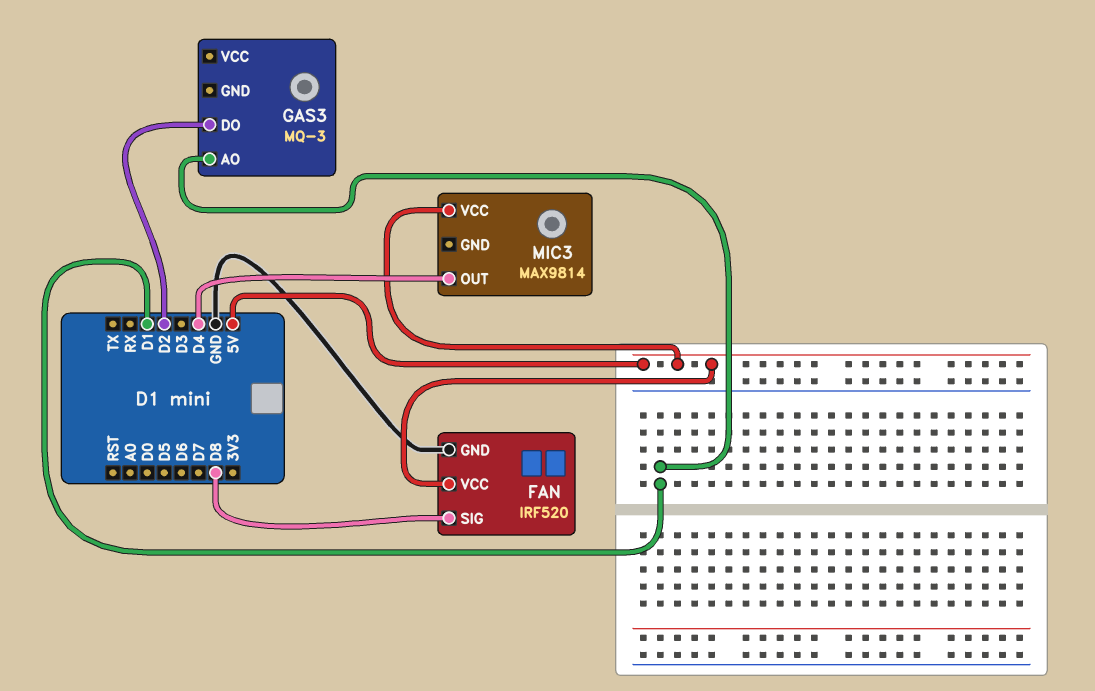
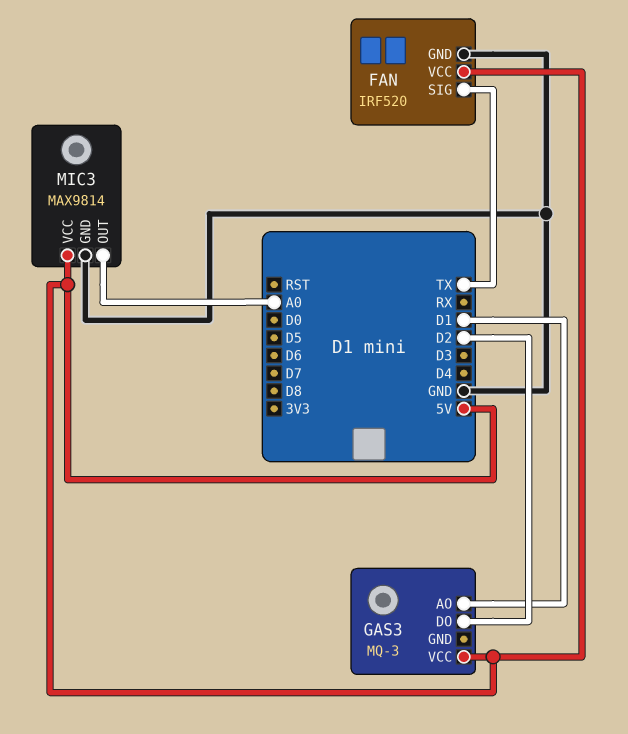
FAN pin SIG: D8 -> TX
GAS3 pin VCC: none -> 5V
MIC3 pin GND: none -> GND
MIC3 pin OUT: D4 -> A0

